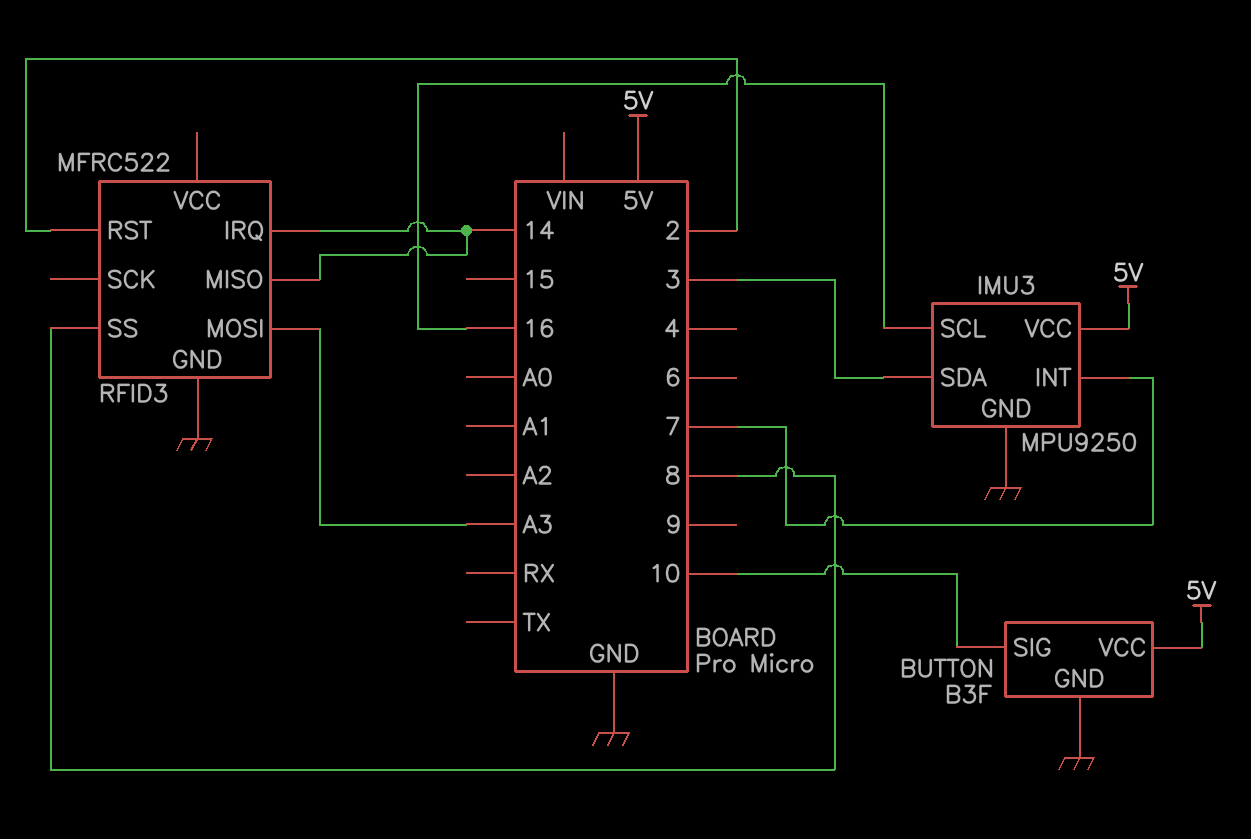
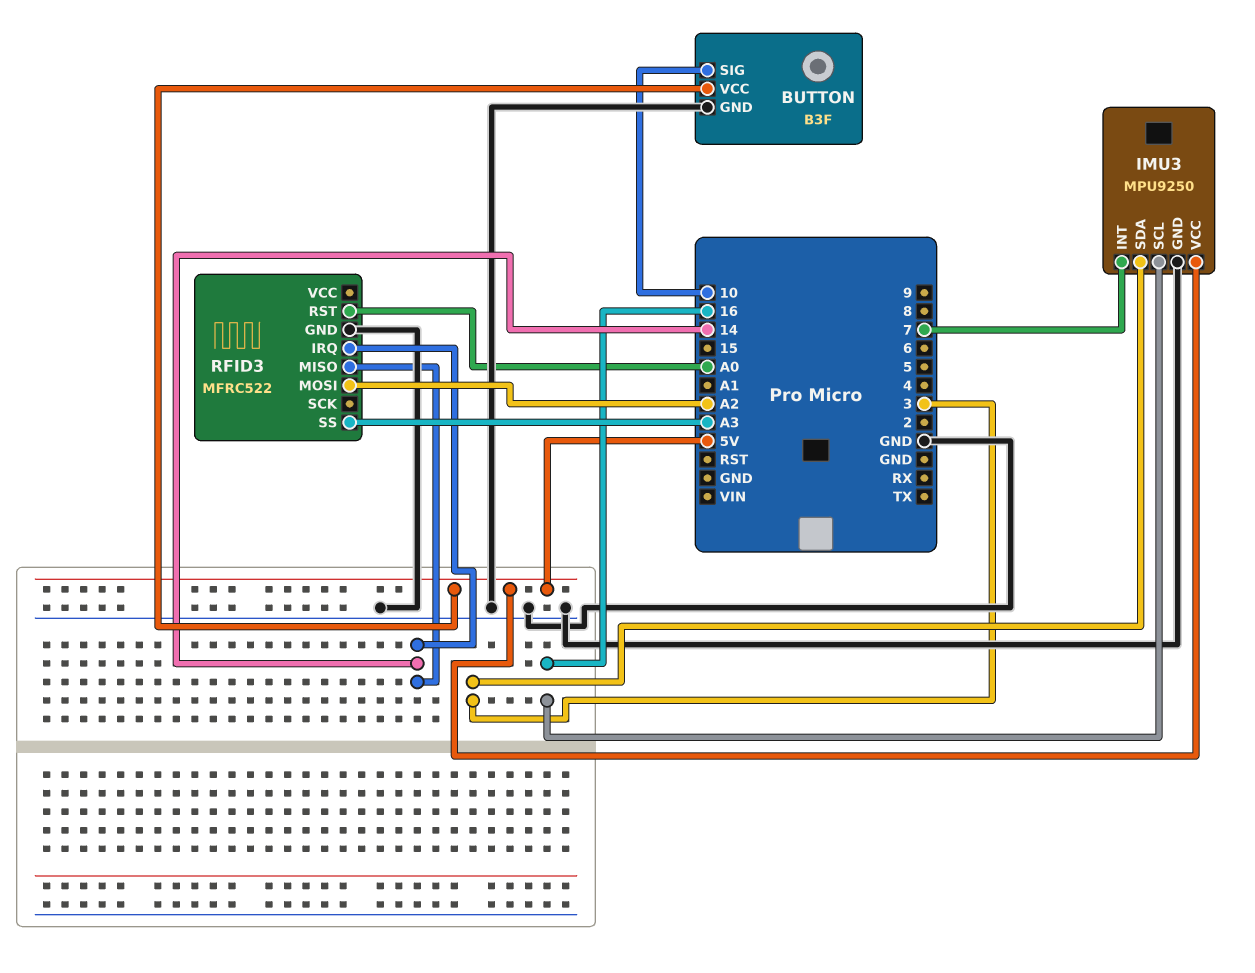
RFID3 pin MOSI: A3 -> A2
RFID3 pin RST: 2 -> A0
RFID3 pin SS: 8 -> A3

